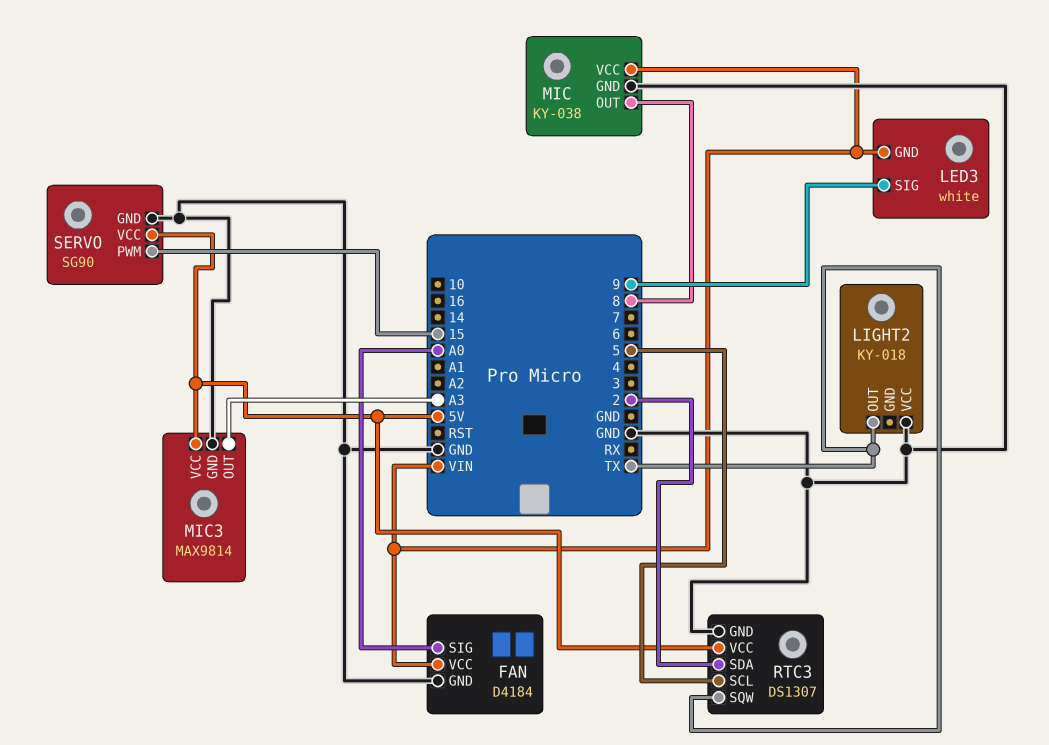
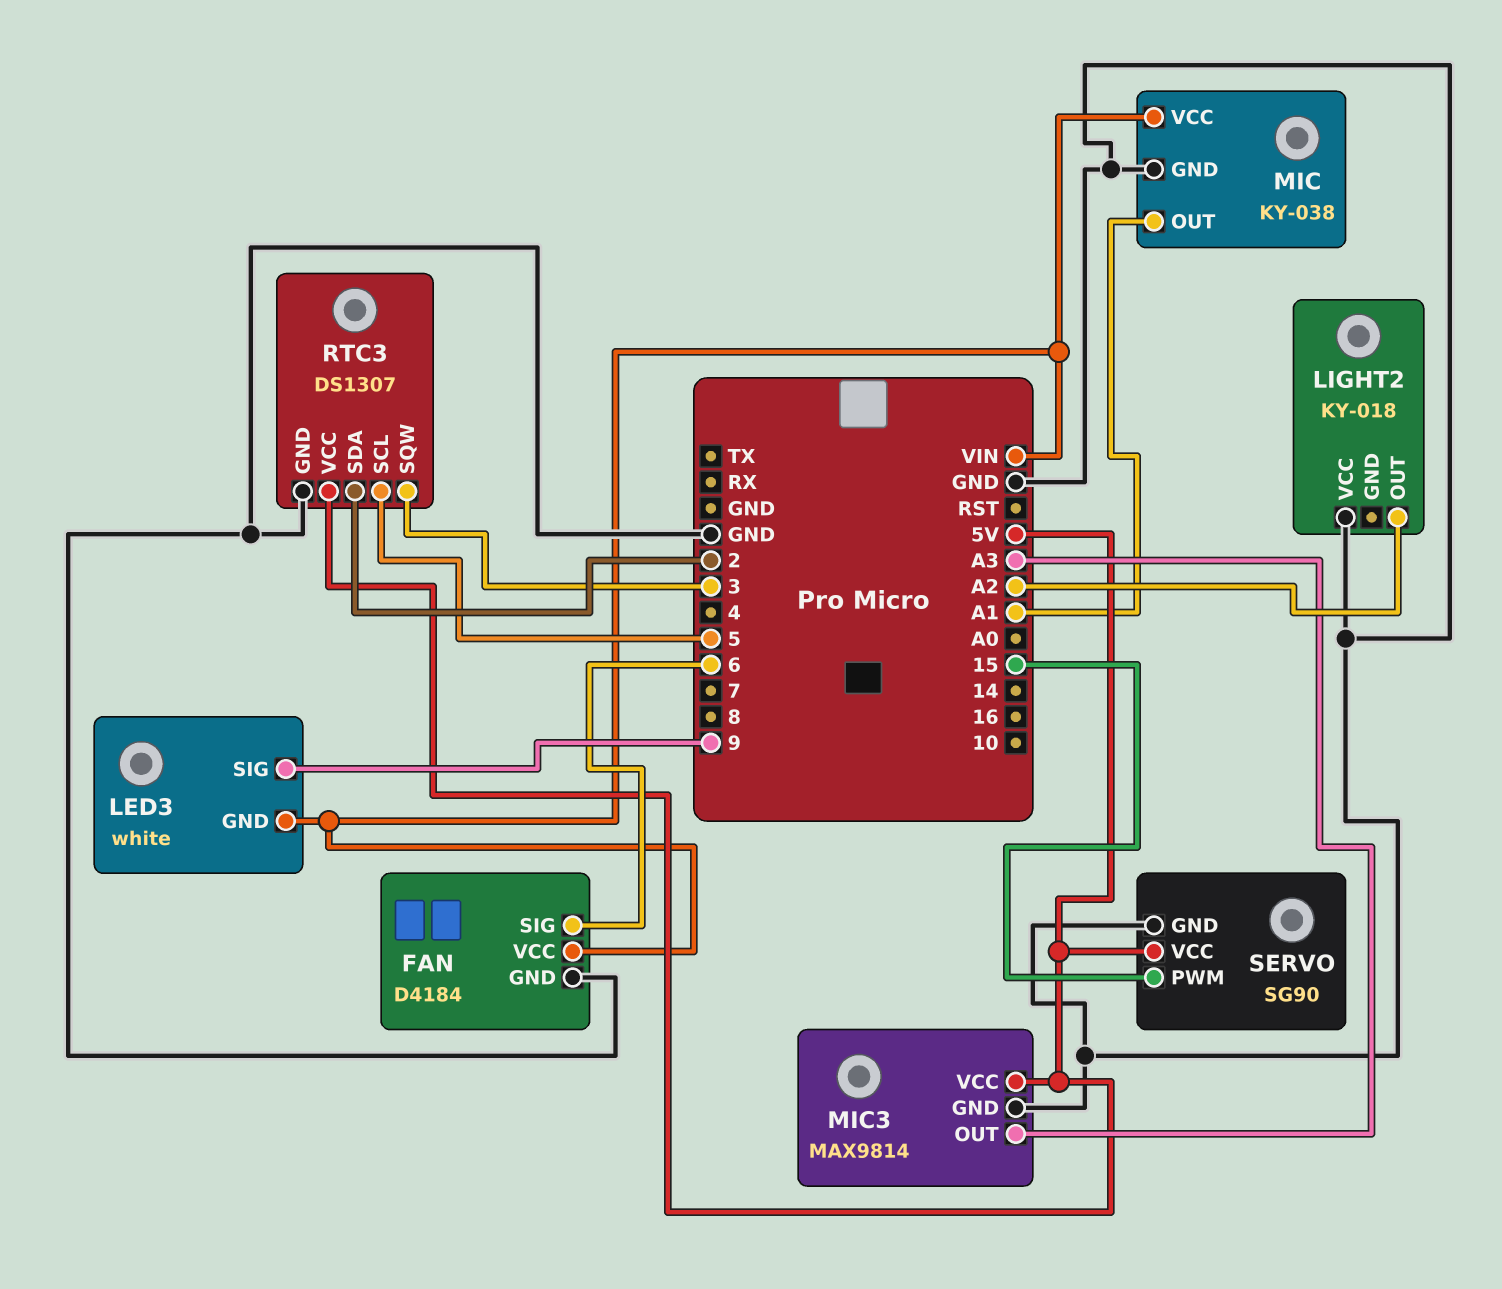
FAN pin SIG: A0 -> 6
LIGHT2 pin OUT: TX -> A2
MIC pin OUT: 8 -> A1
RTC3 pin SQW: TX -> 3

